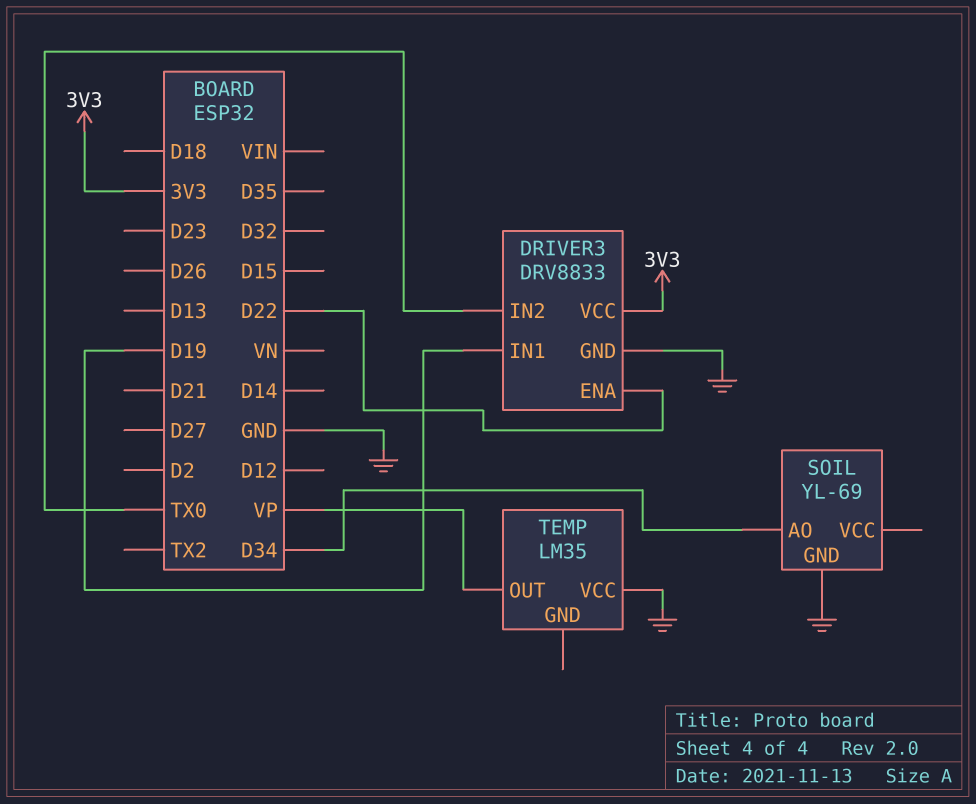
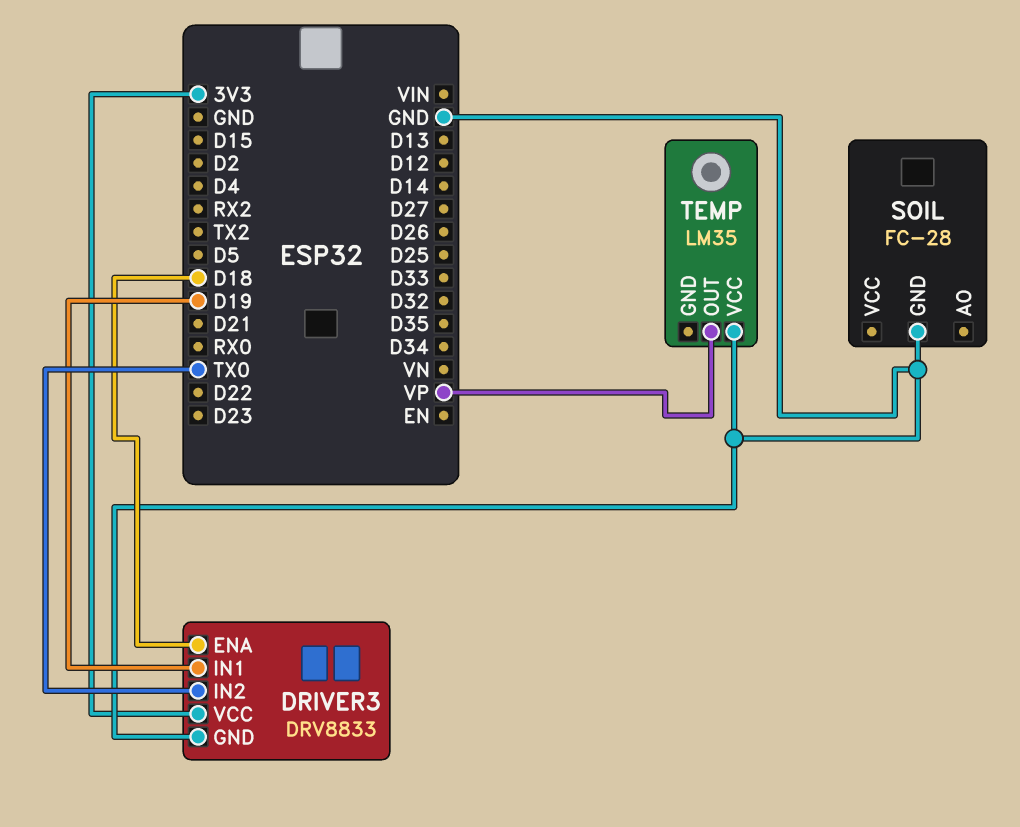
DRIVER3 pin ENA: D22 -> D18
SOIL: YL-69 -> FC-28
SOIL pin AO: D34 -> none

